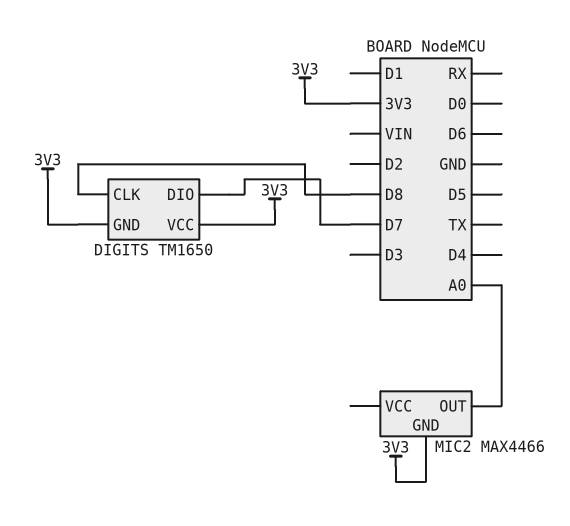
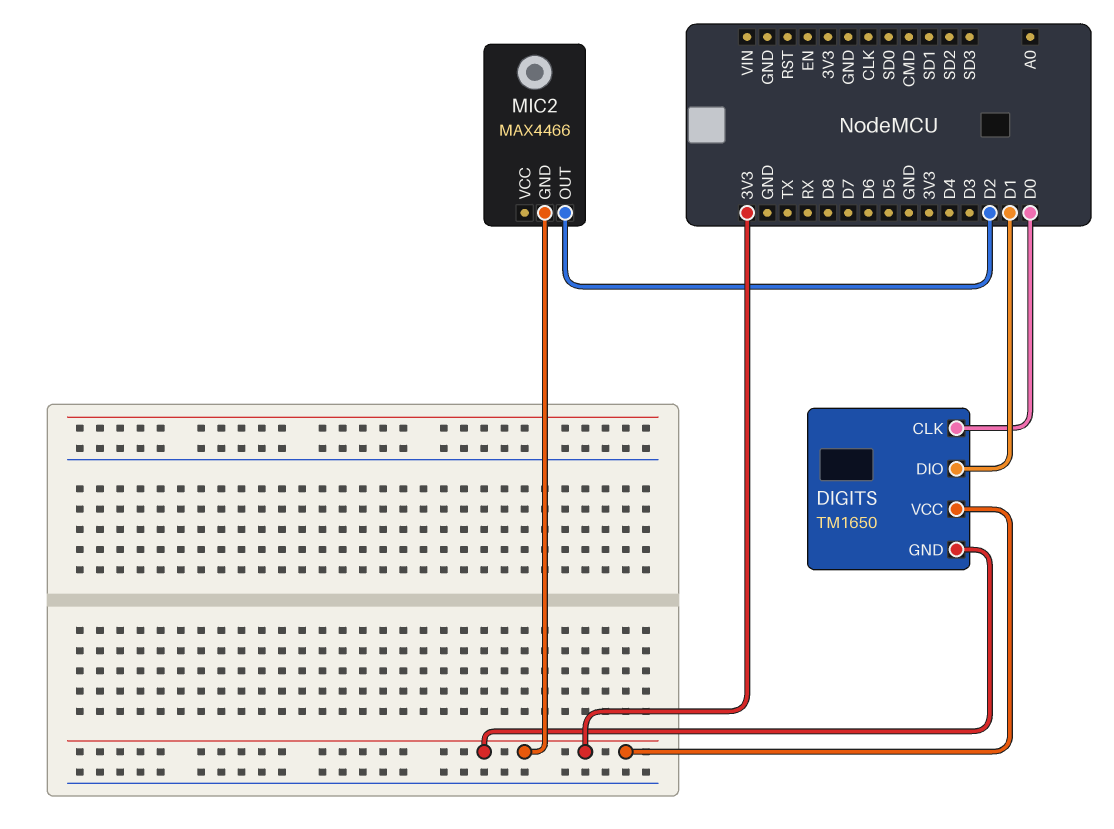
DIGITS pin CLK: D8 -> D0
DIGITS pin DIO: D7 -> D1
MIC2 pin OUT: A0 -> D2

